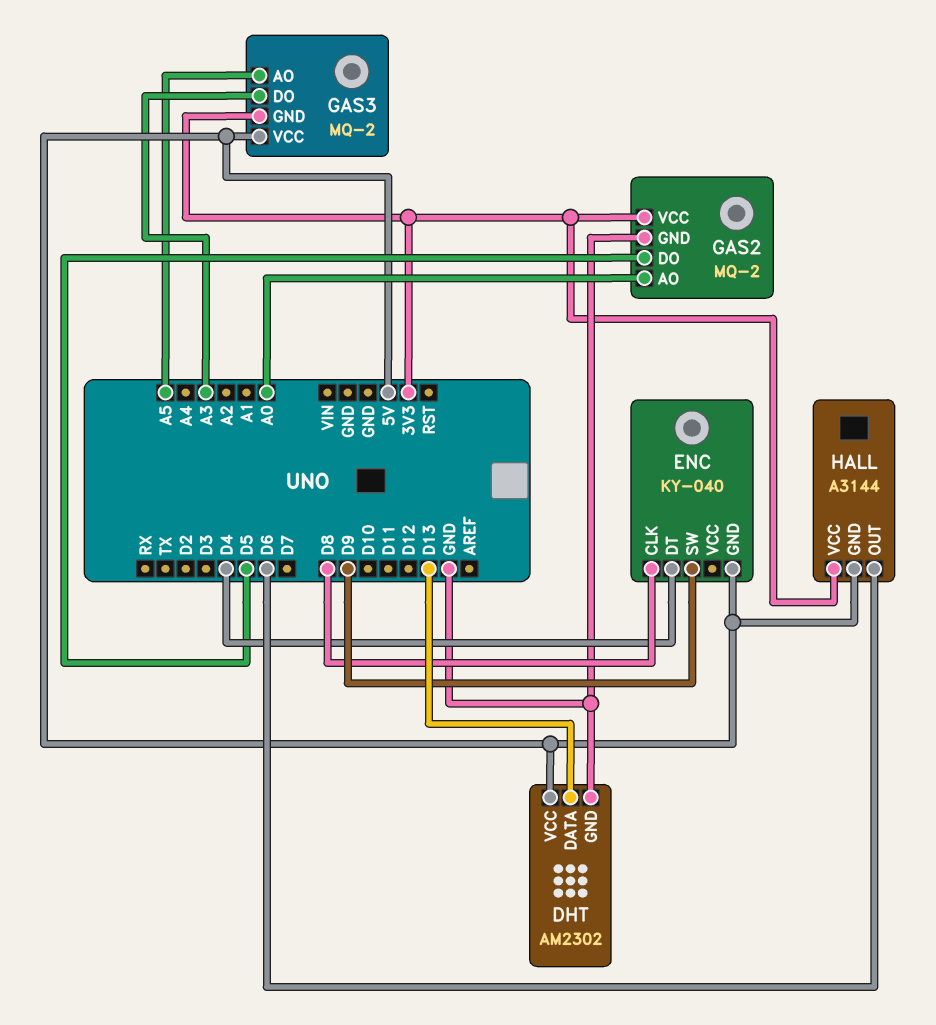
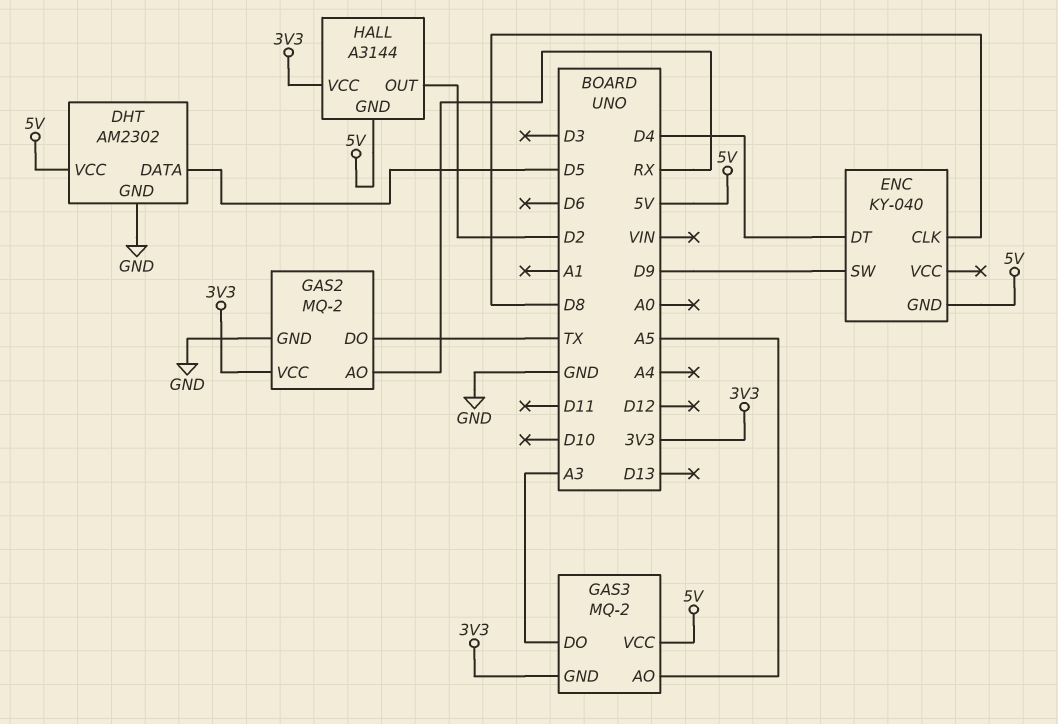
DHT pin DATA: D13 -> D5
GAS2 pin AO: A0 -> RX
GAS2 pin DO: D5 -> TX
HALL pin OUT: D6 -> D2

